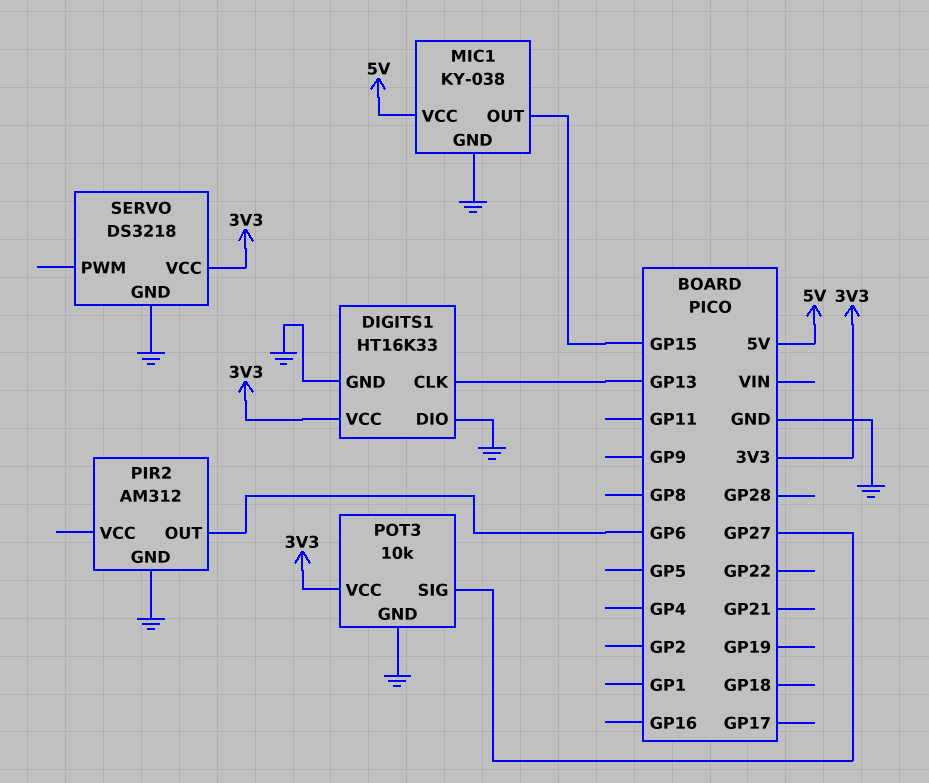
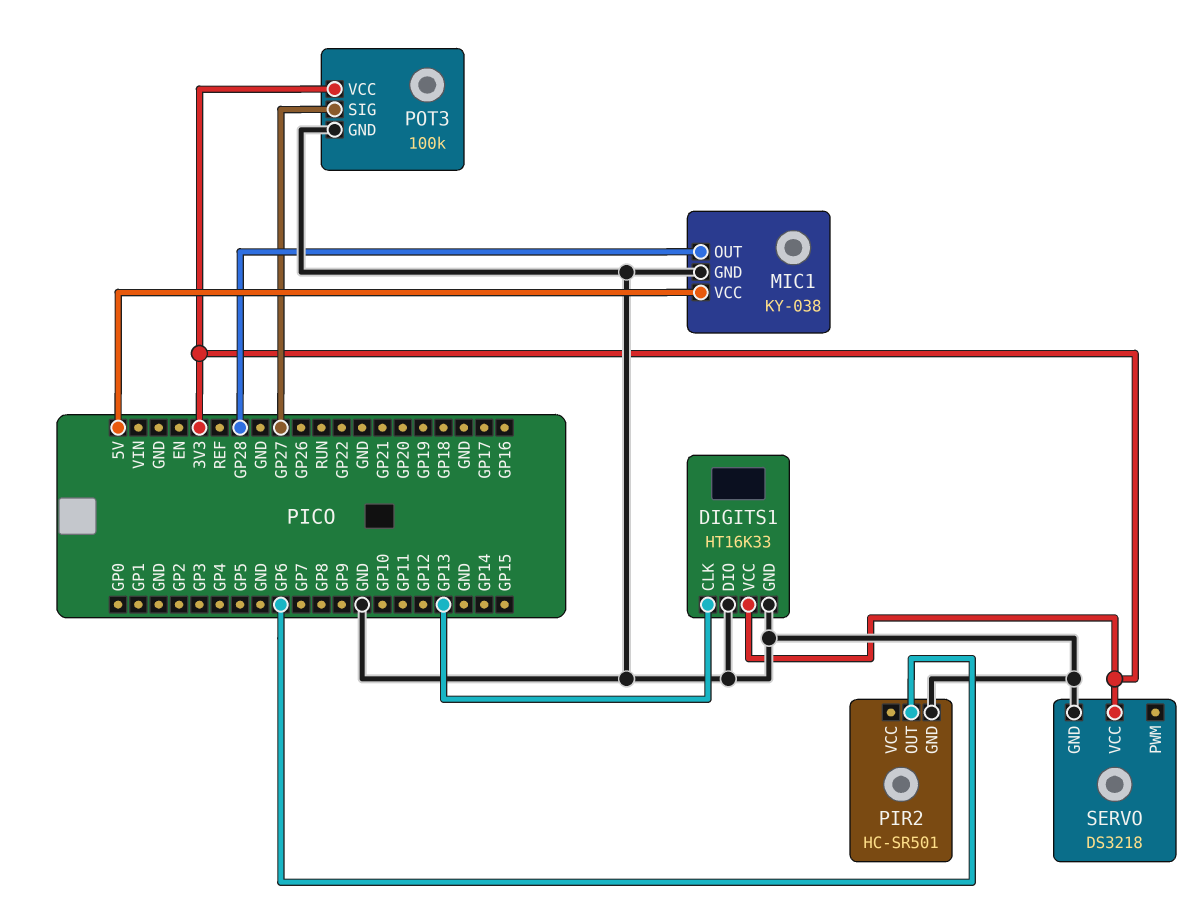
MIC1 pin OUT: GP15 -> GP28
PIR2: AM312 -> HC-SR501
POT3: 10k -> 100k

